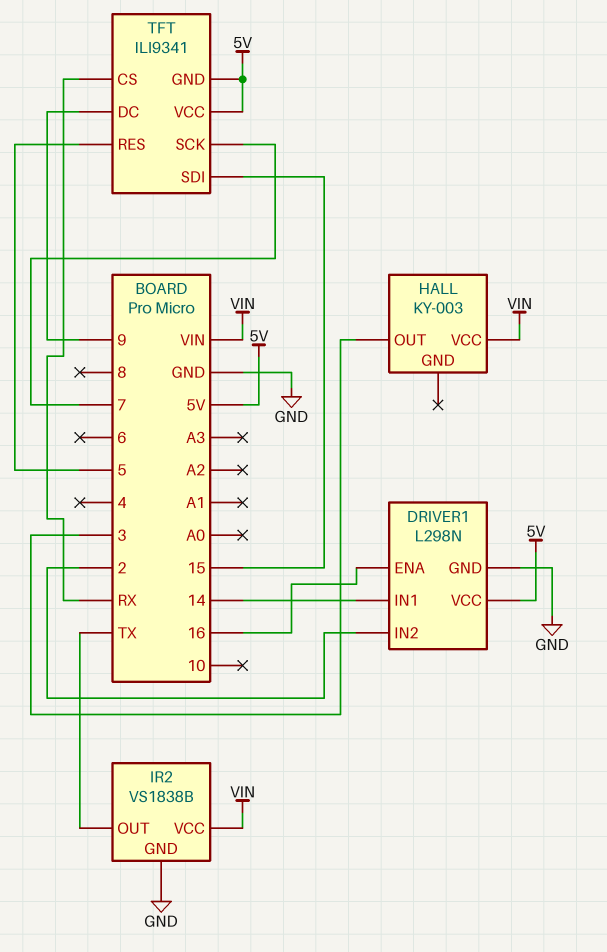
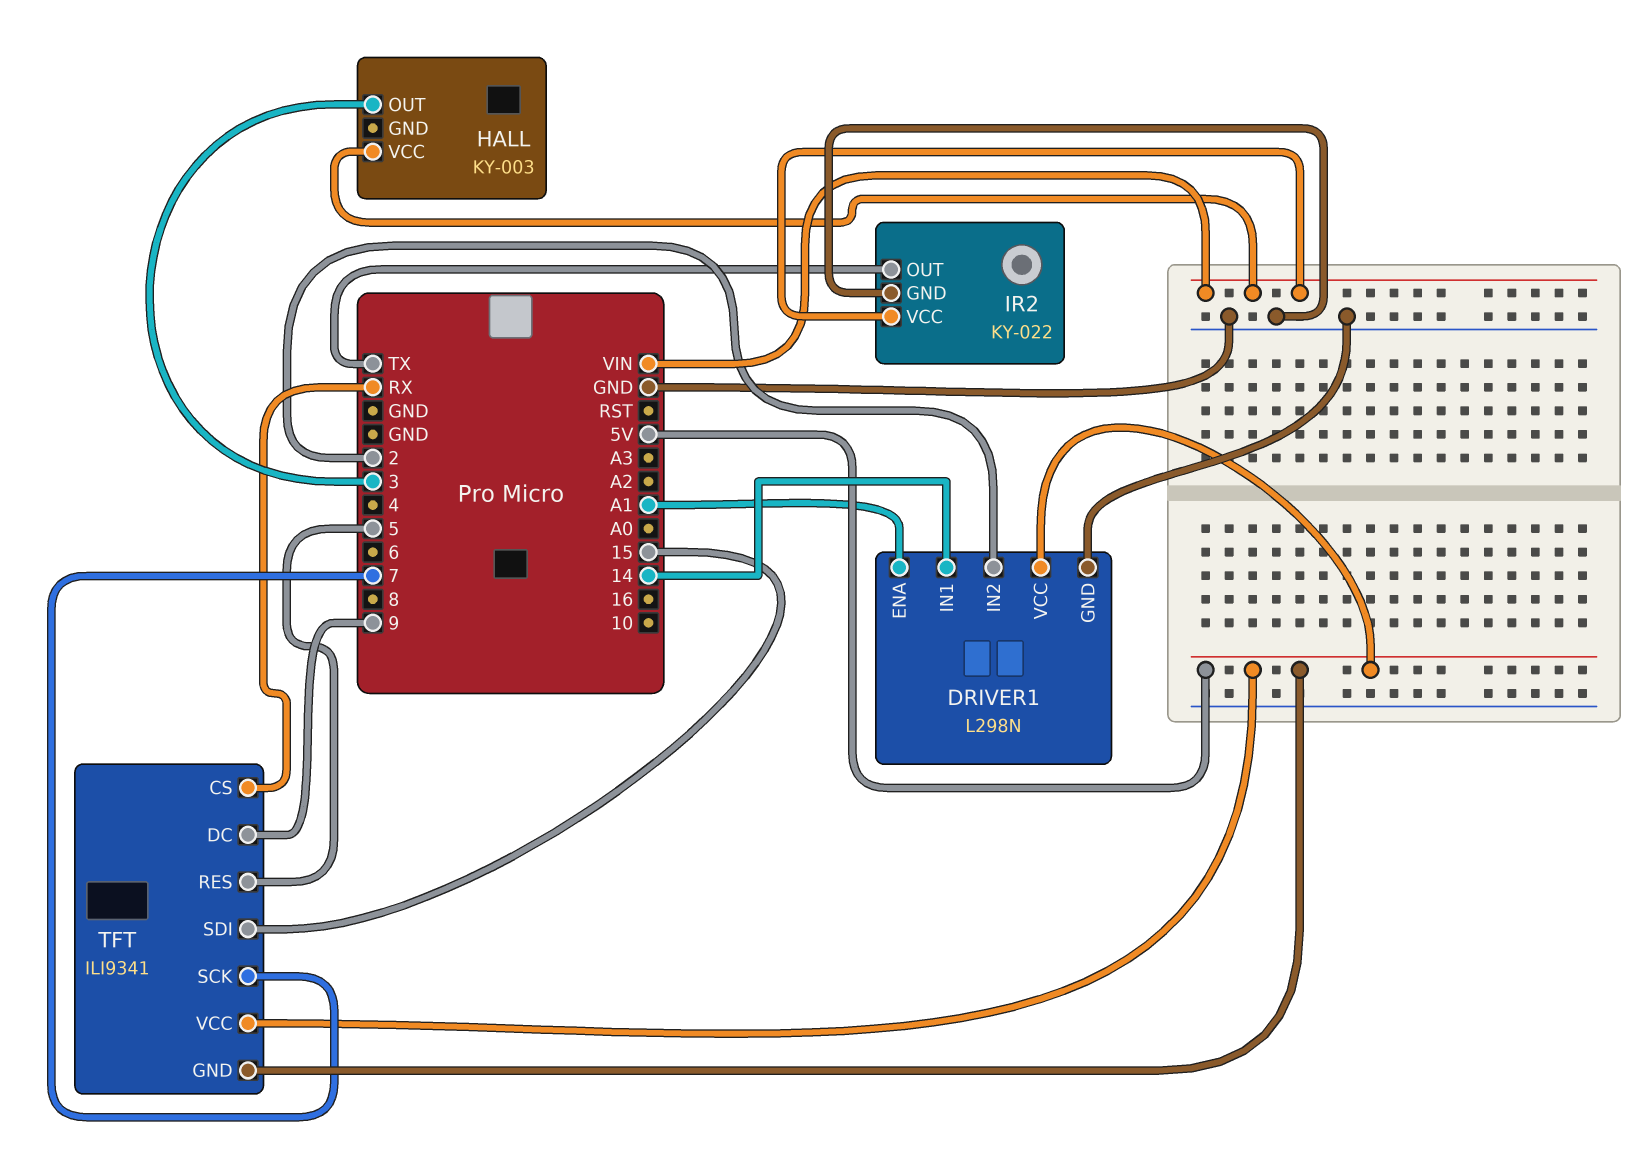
DRIVER1 pin ENA: 16 -> A1
IR2: VS1838B -> KY-022

